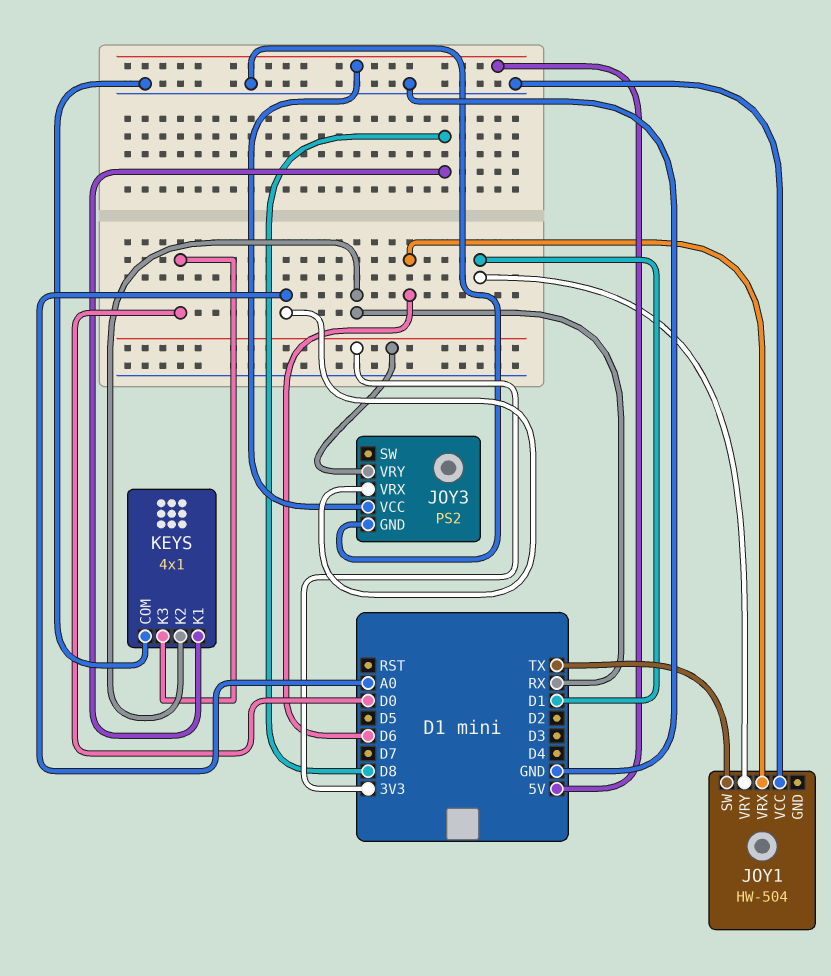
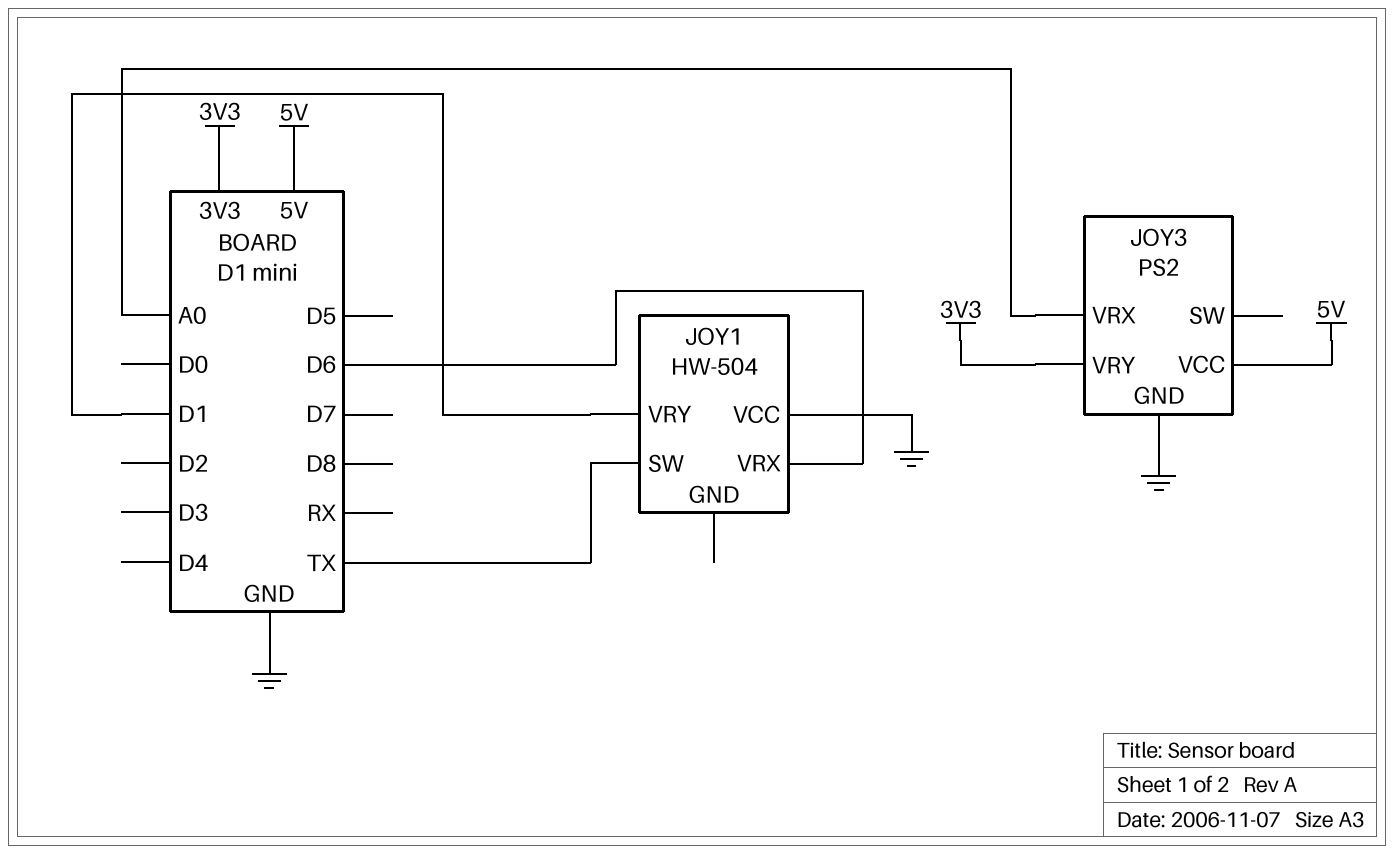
KEYS: 4x1 -> none
KEYS pin COM: GND -> none
KEYS pin K1: D8 -> none
KEYS pin K2: RX -> none
KEYS pin K3: D0 -> none

